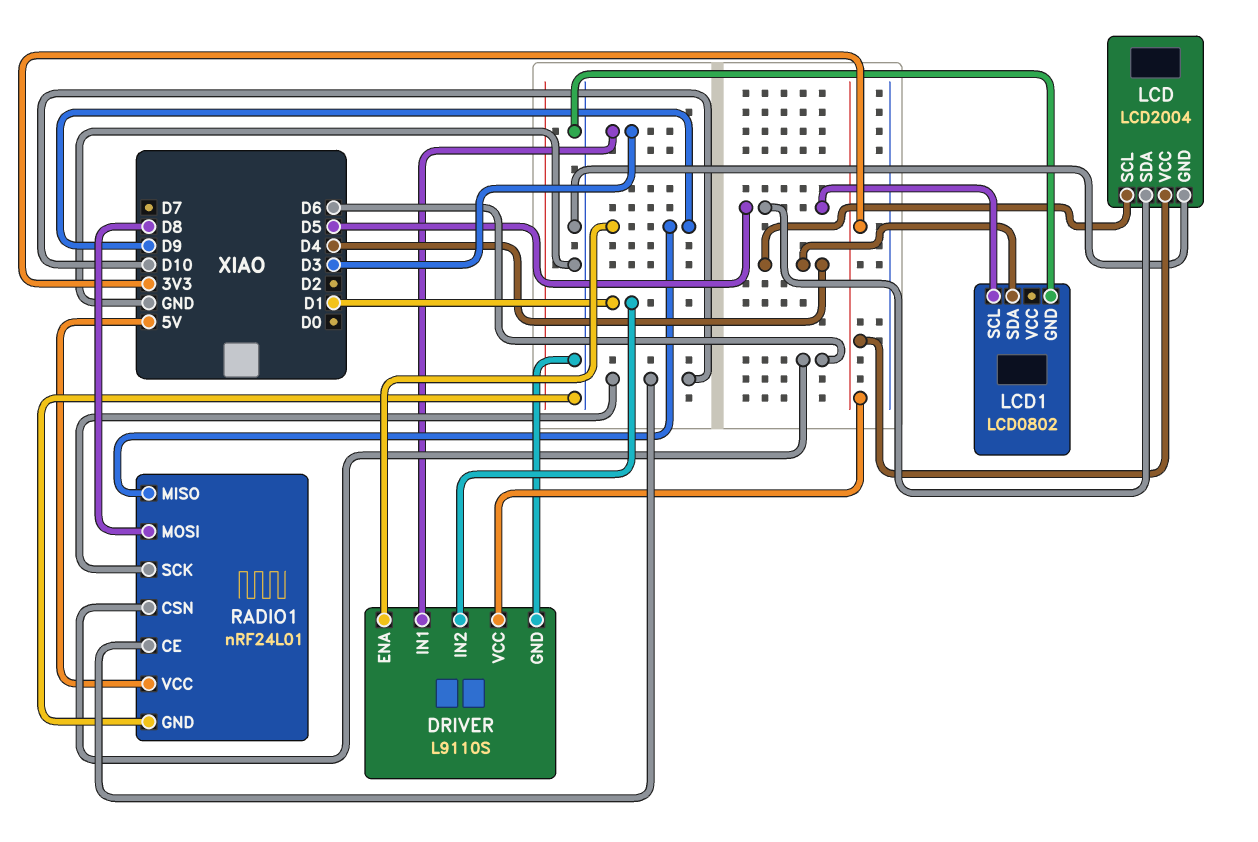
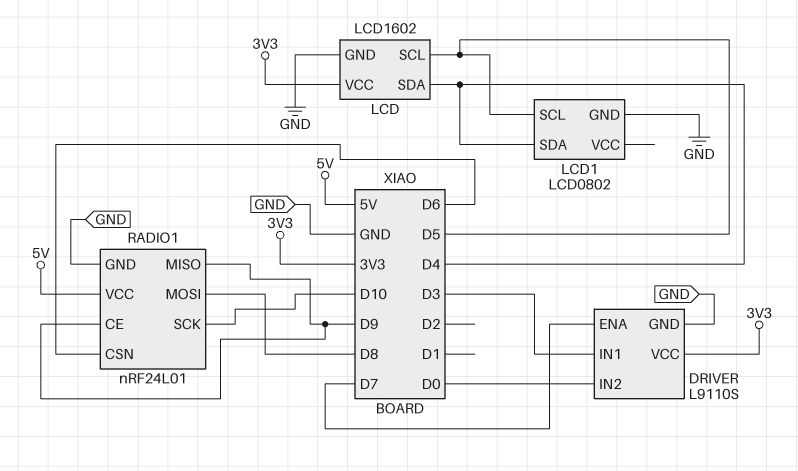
DRIVER pin ENA: D9 -> D7
DRIVER pin IN2: D1 -> D0
LCD: LCD2004 -> LCD1602
LCD pin SCL: D4 -> D5
LCD pin SDA: D5 -> D4
RADIO1 pin CE: D10 -> D9

